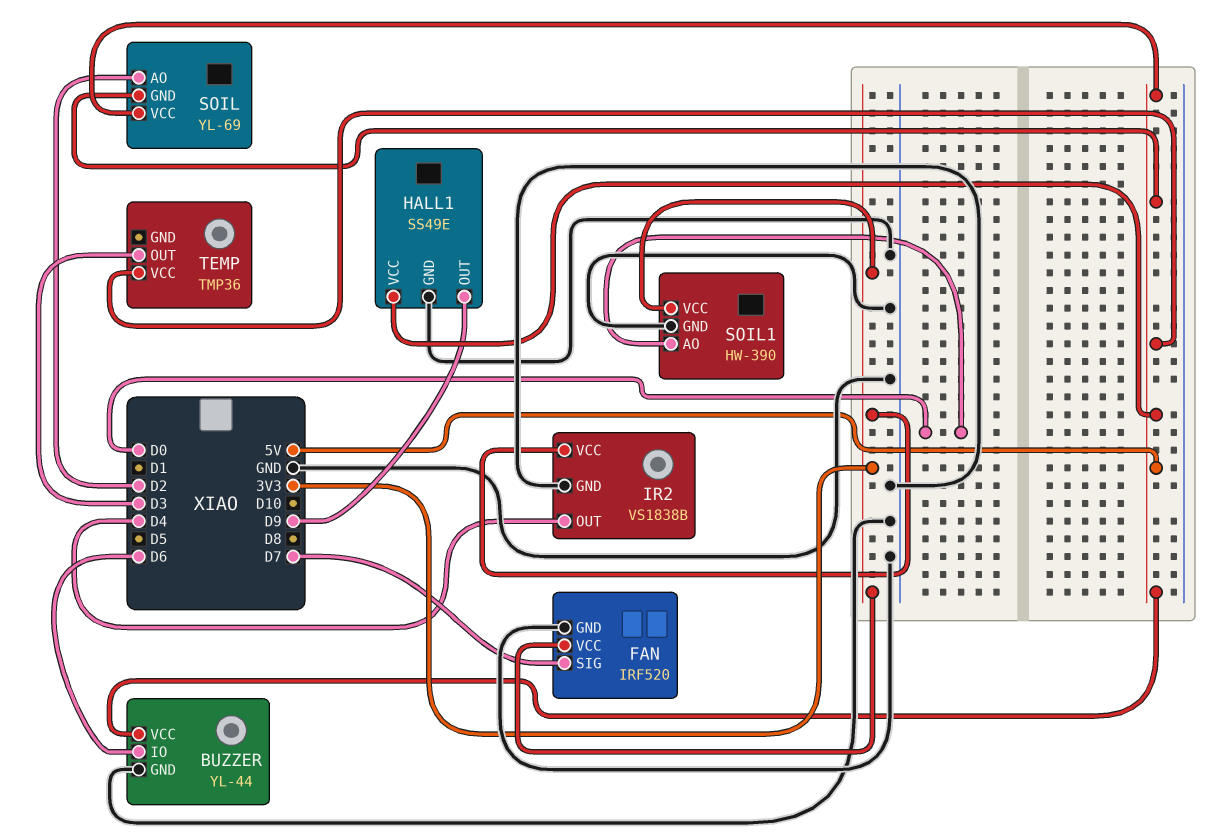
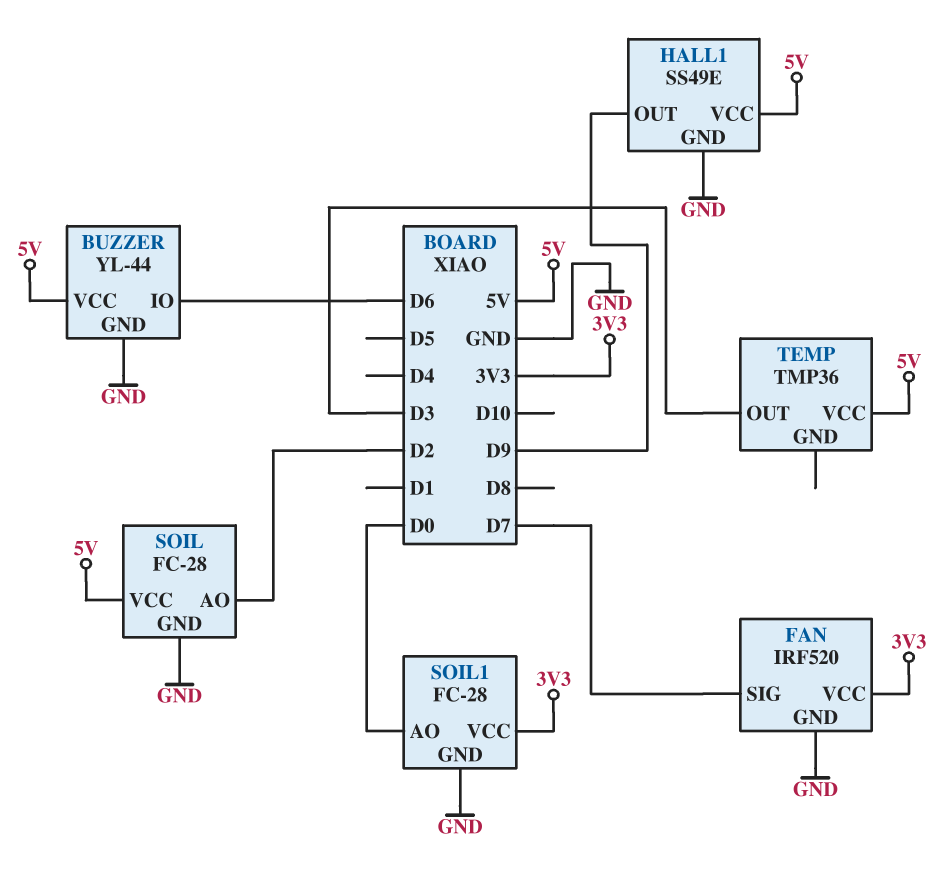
IR2: VS1838B -> none
IR2 pin GND: GND -> none
IR2 pin OUT: D4 -> none
IR2 pin VCC: 3V3 -> none
SOIL: YL-69 -> FC-28
SOIL pin GND: 5V -> GND
SOIL1: HW-390 -> FC-28

